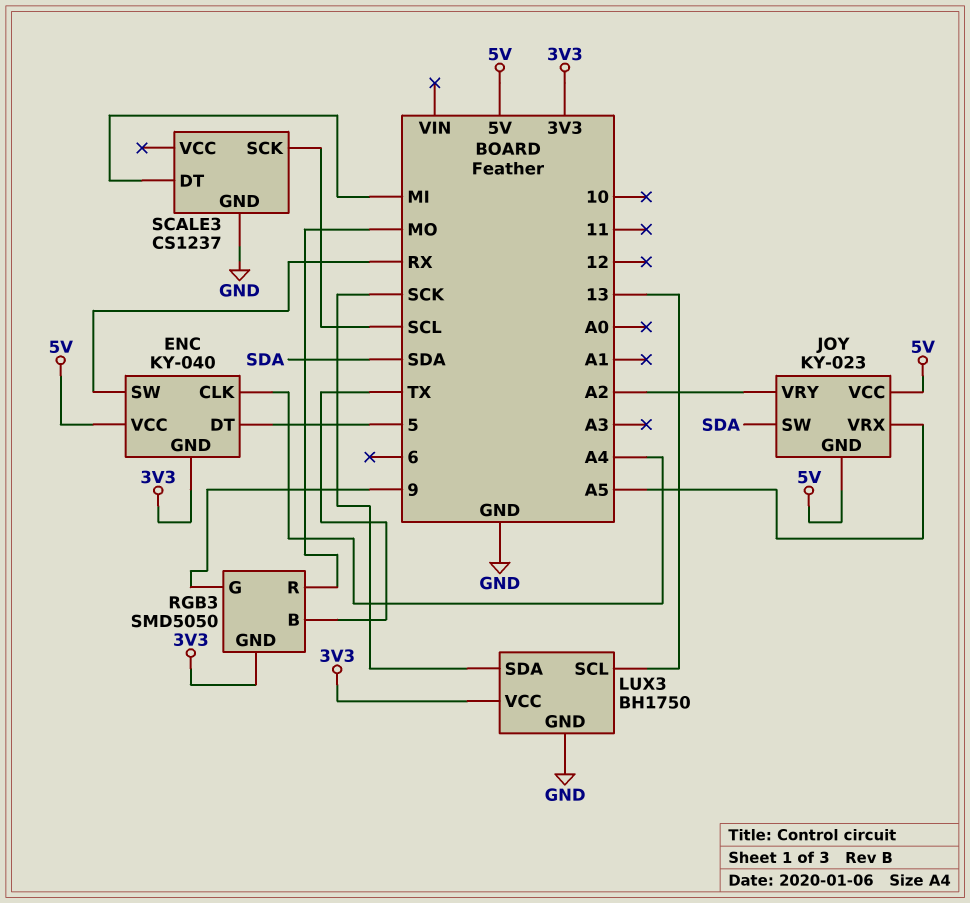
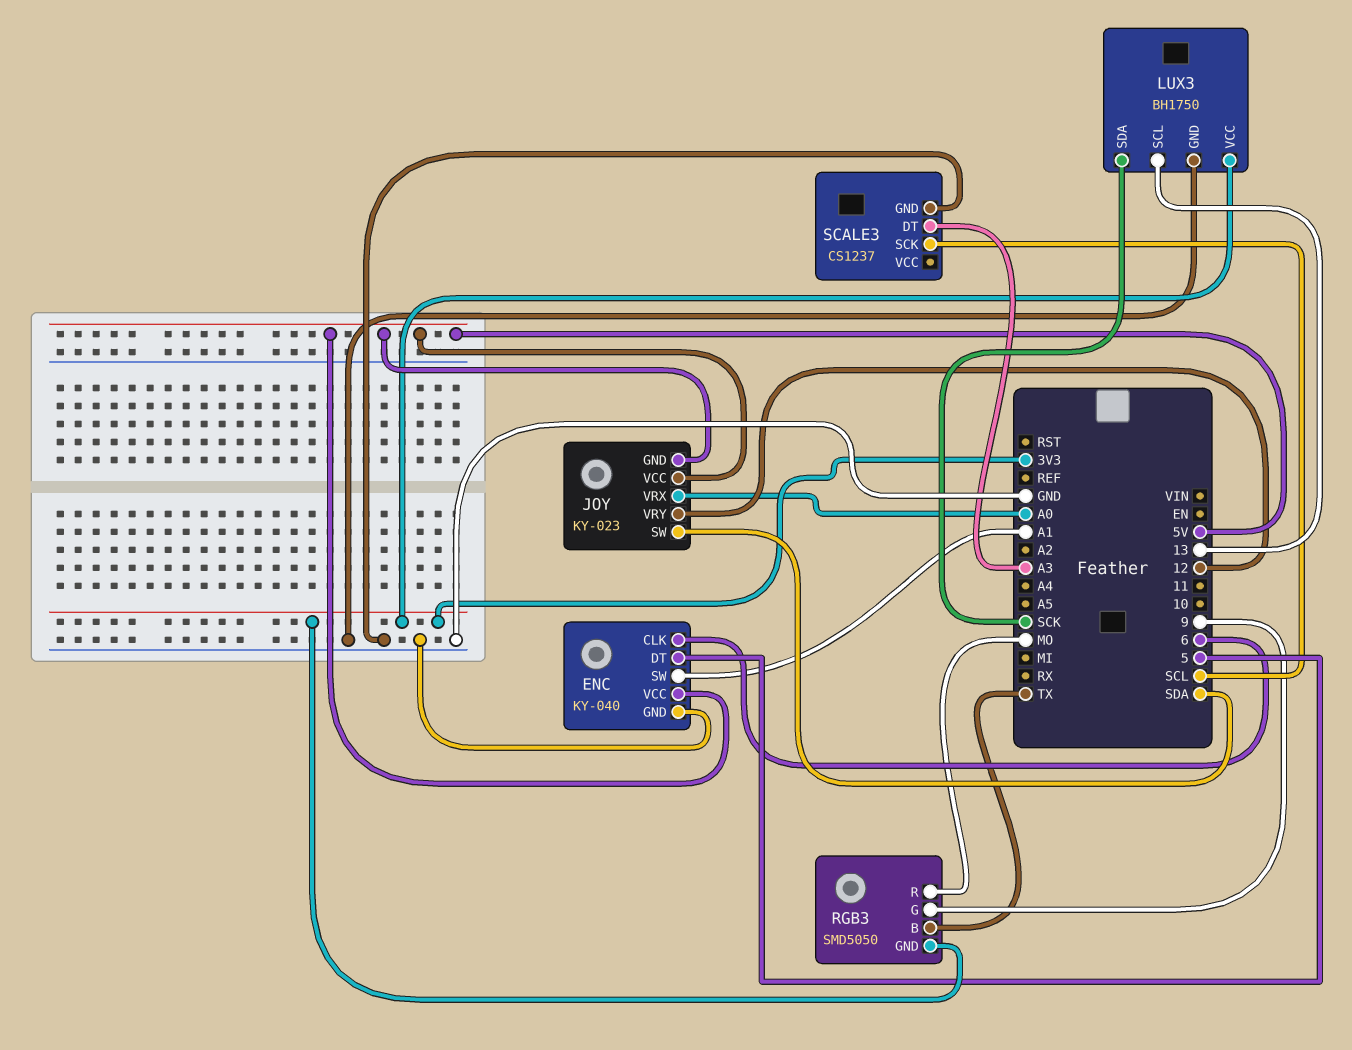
ENC pin CLK: A4 -> 6
ENC pin GND: 3V3 -> GND
ENC pin SW: RX -> A1
JOY pin VRX: A5 -> A0
JOY pin VRY: A2 -> 12
SCALE3 pin DT: MI -> A3

